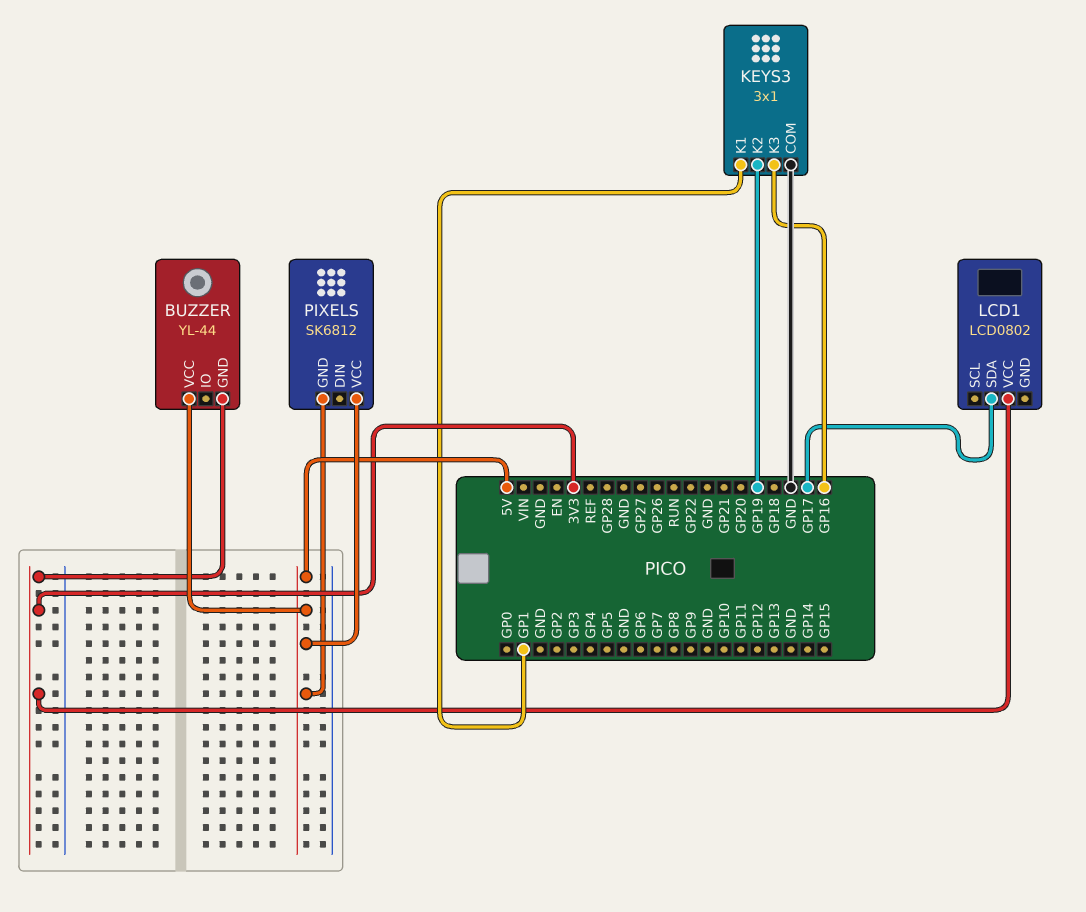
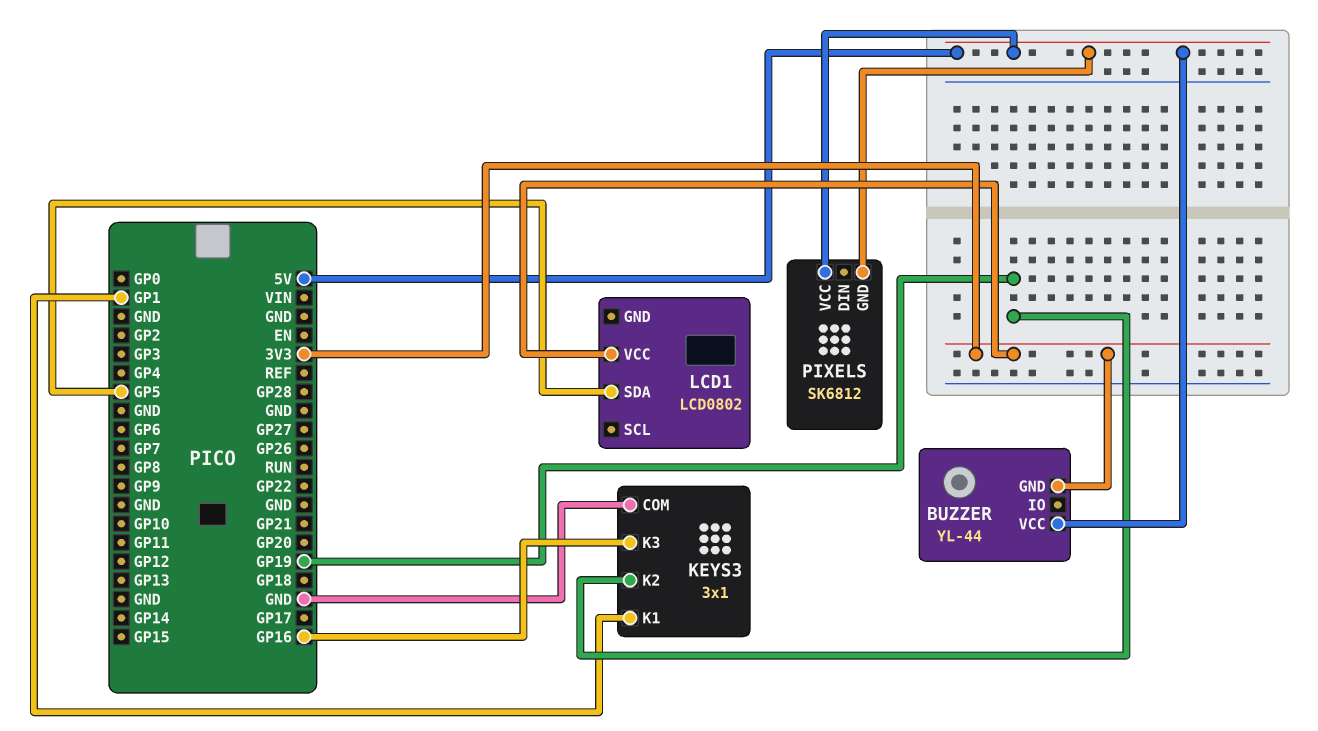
LCD1 pin SDA: GP17 -> GP5

